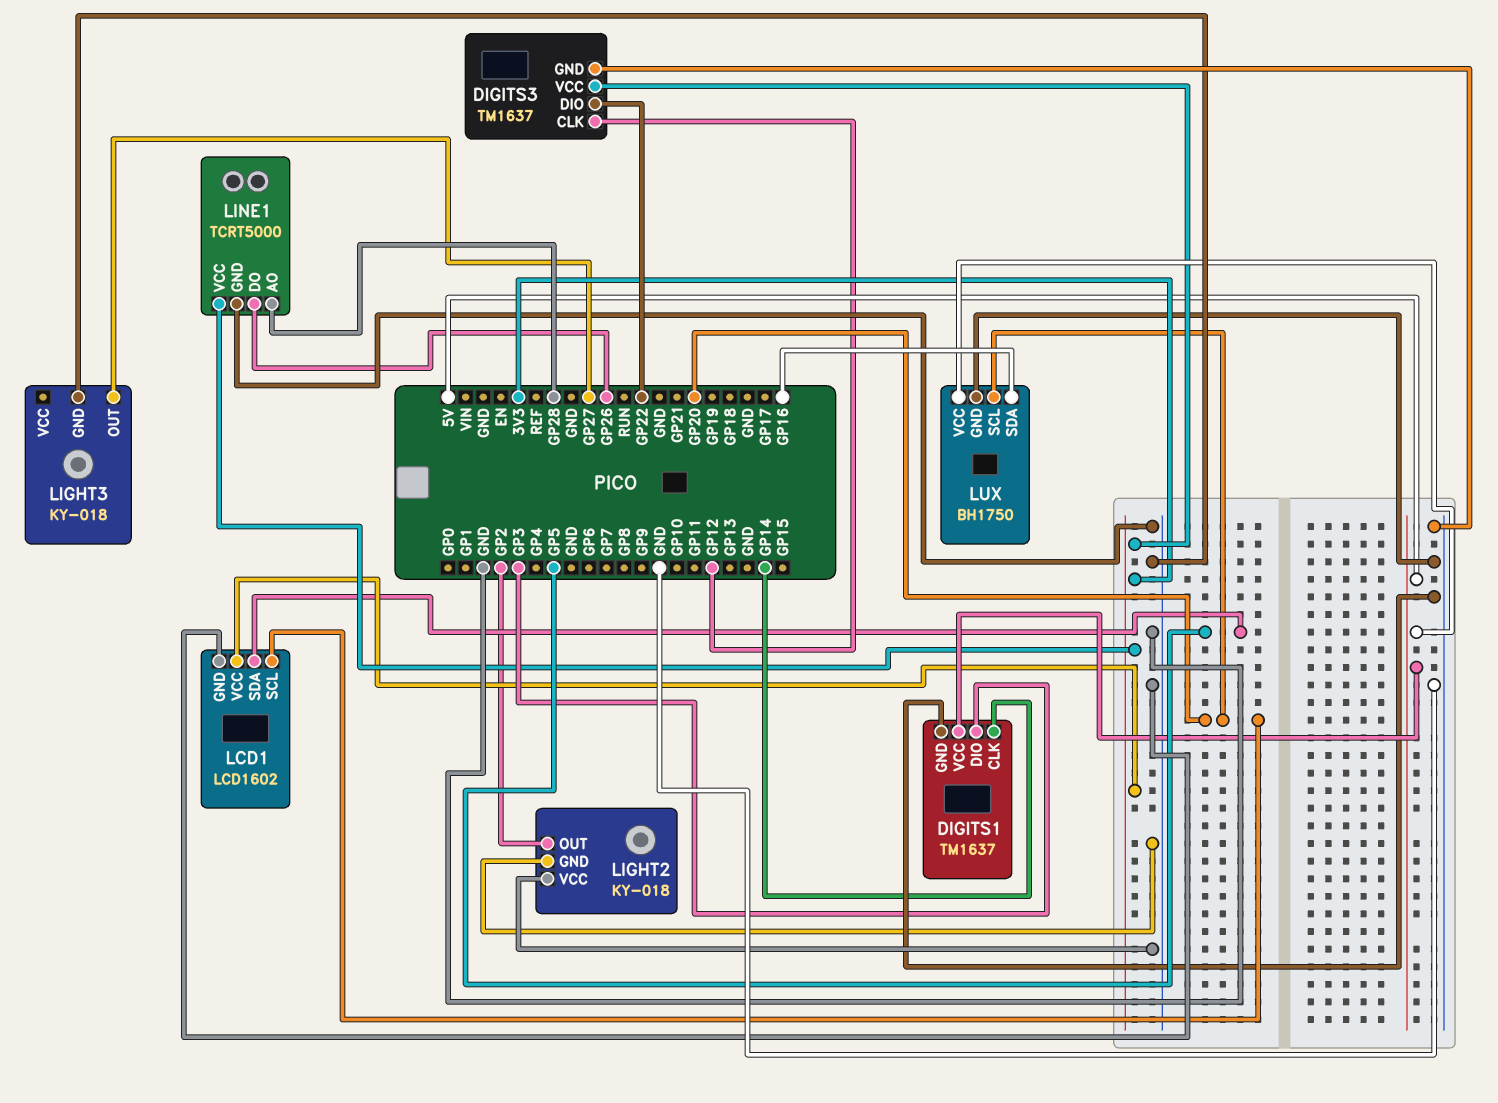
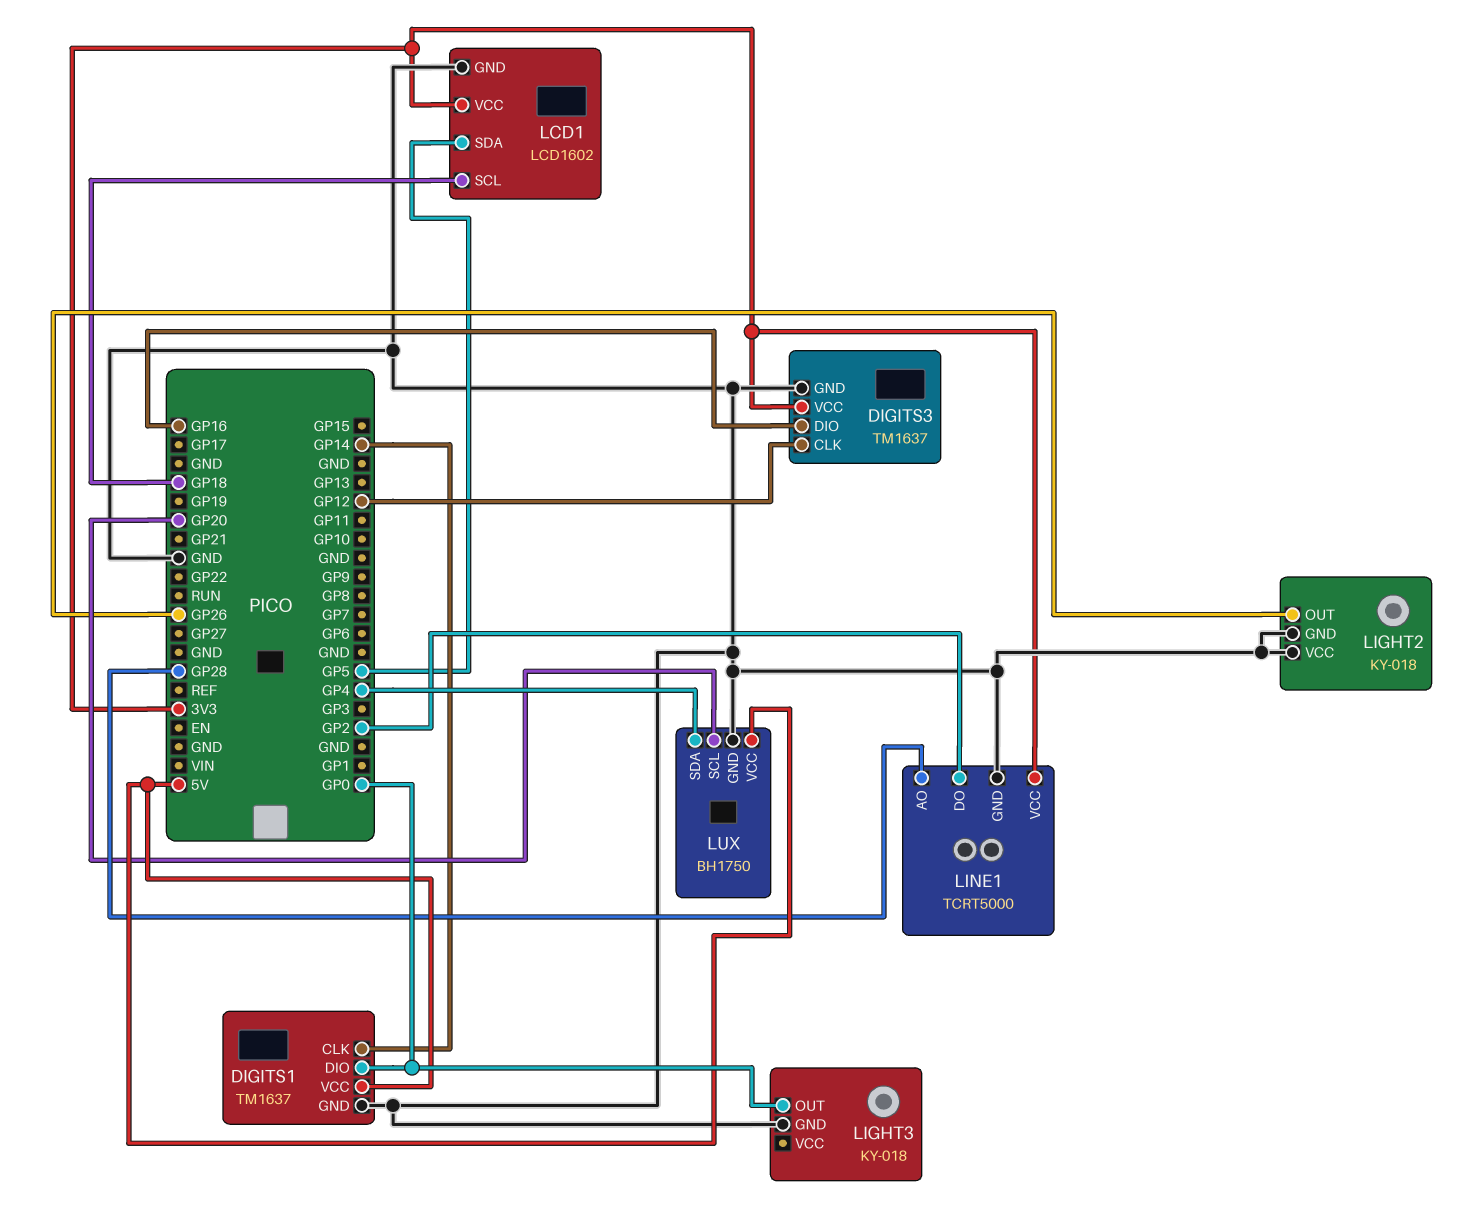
DIGITS1 pin DIO: GP3 -> GP0
DIGITS3 pin DIO: GP22 -> GP16
LCD1 pin SCL: GP20 -> GP18
LIGHT2 pin OUT: GP2 -> GP26
LIGHT3 pin OUT: GP27 -> GP0
LINE1 pin DO: GP26 -> GP2
LUX pin SDA: GP16 -> GP4

